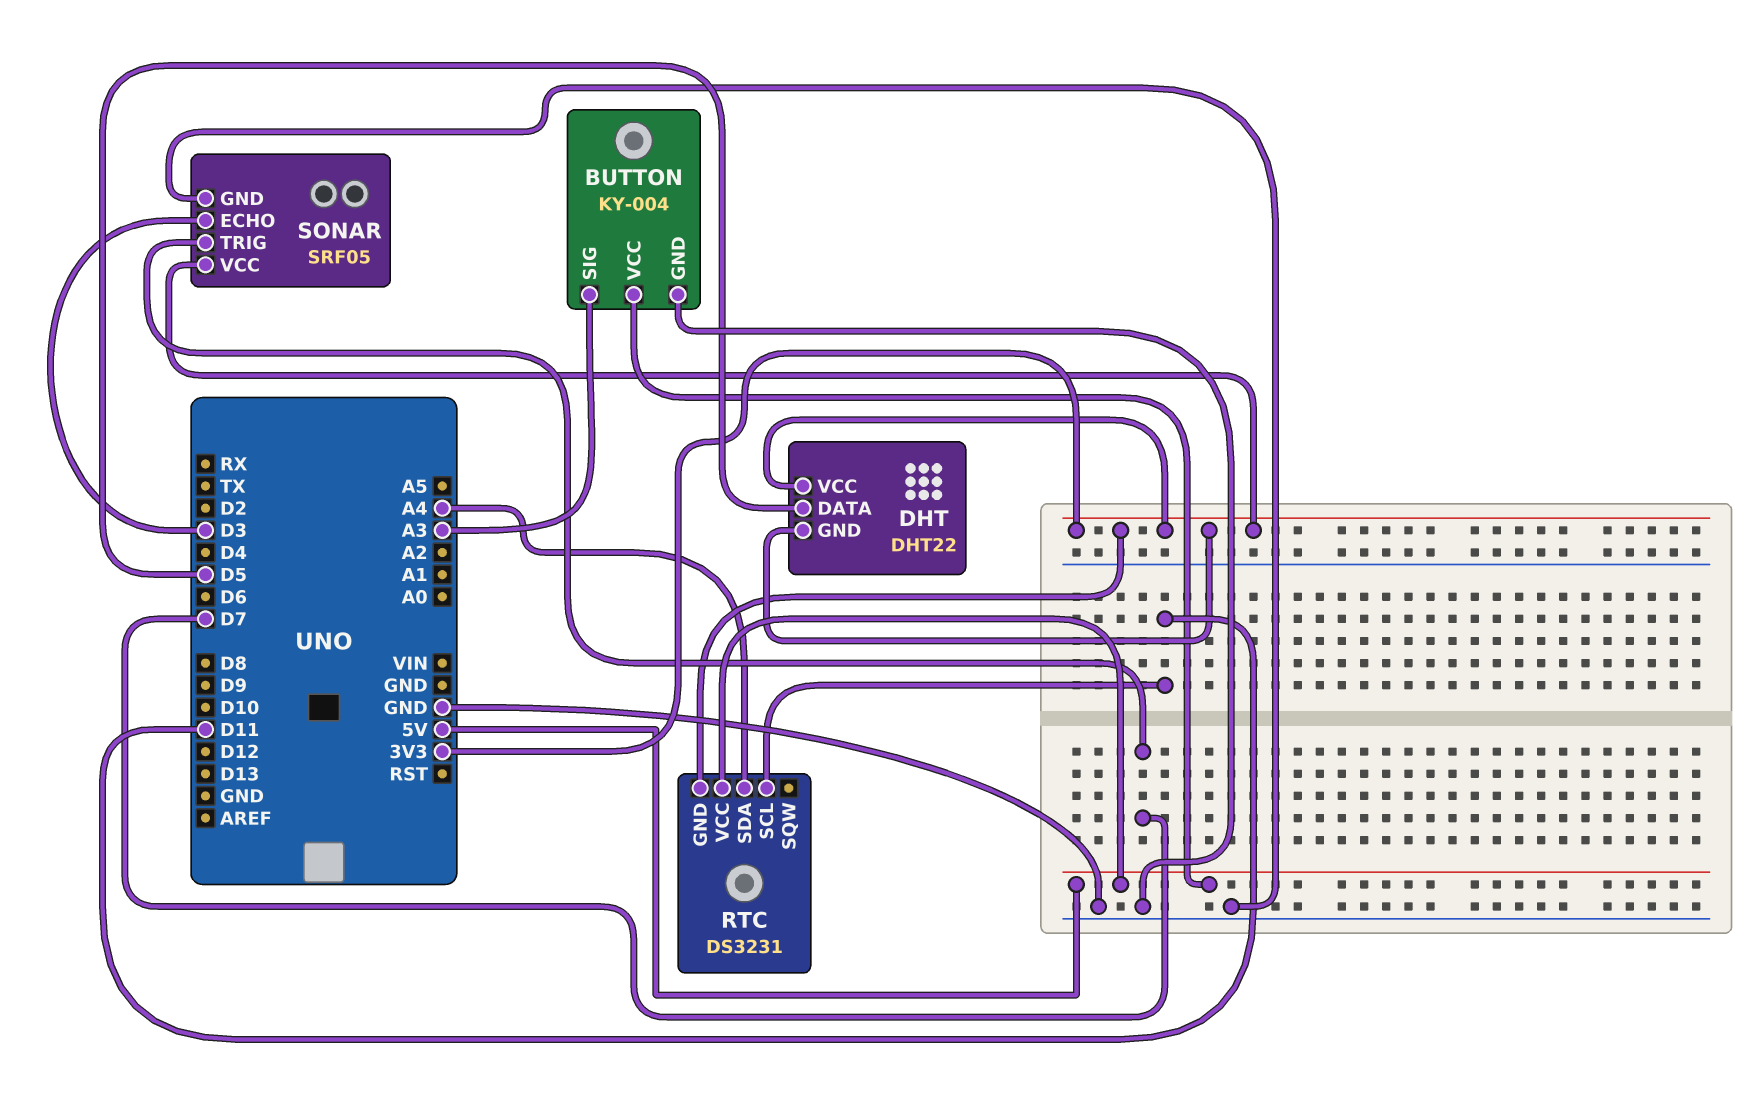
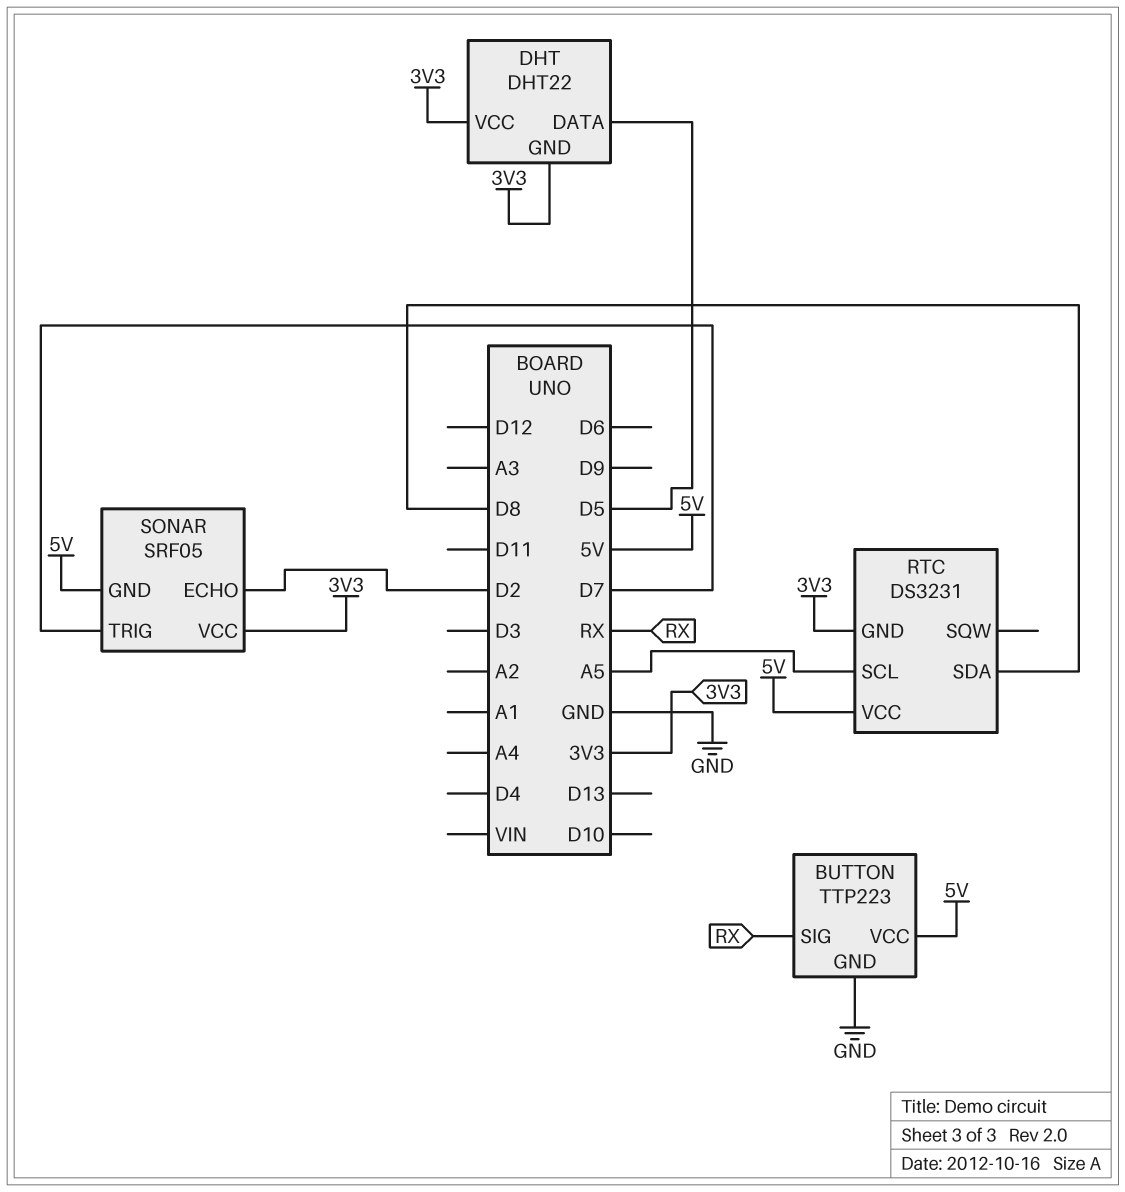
BUTTON: KY-004 -> TTP223
BUTTON pin SIG: A3 -> RX
RTC pin SCL: D11 -> A5
RTC pin SDA: A4 -> D8
SONAR pin ECHO: D3 -> D2
SONAR pin GND: GND -> 5V

